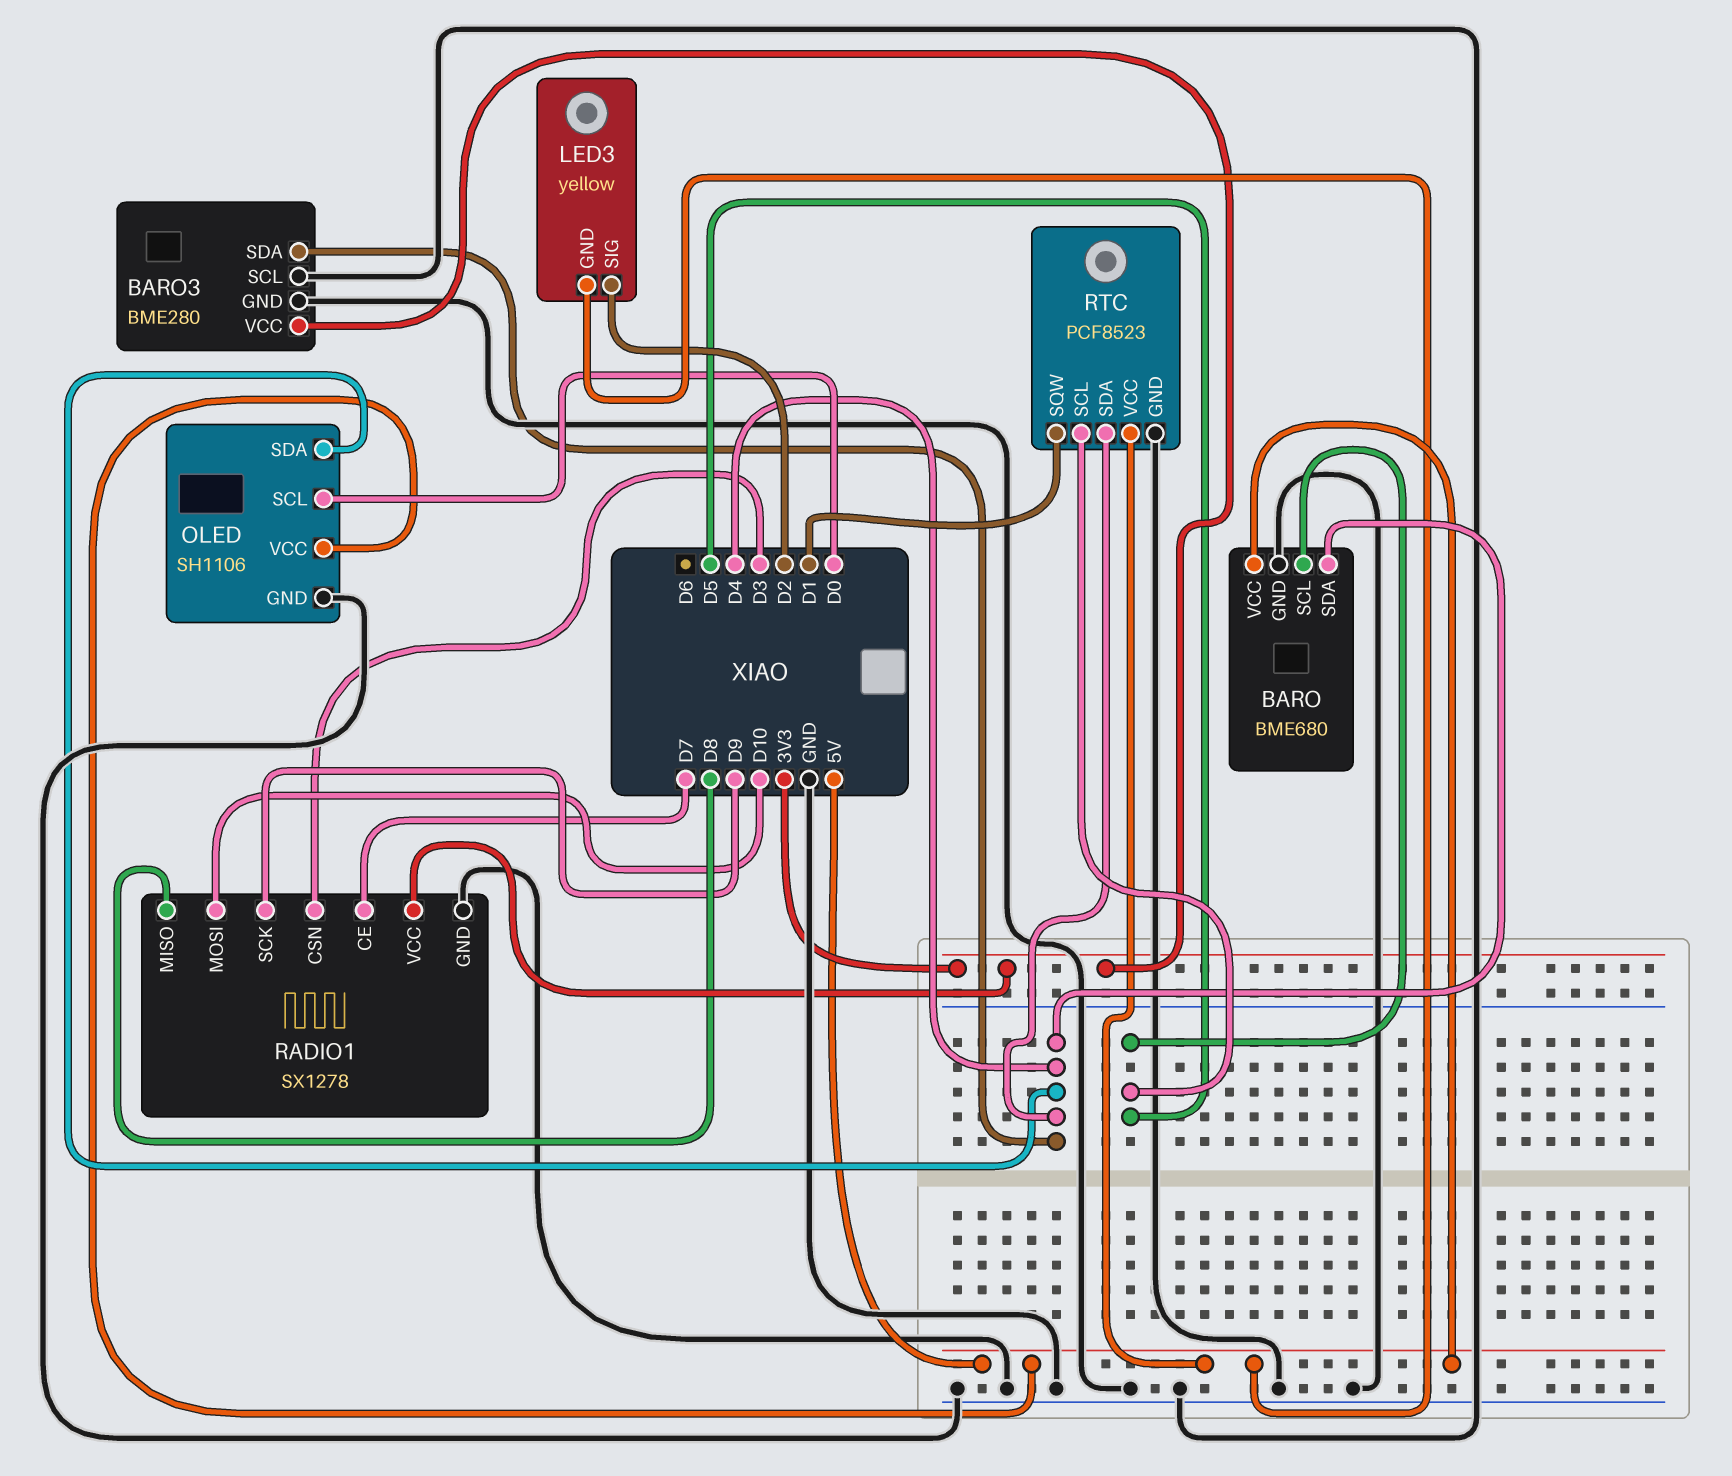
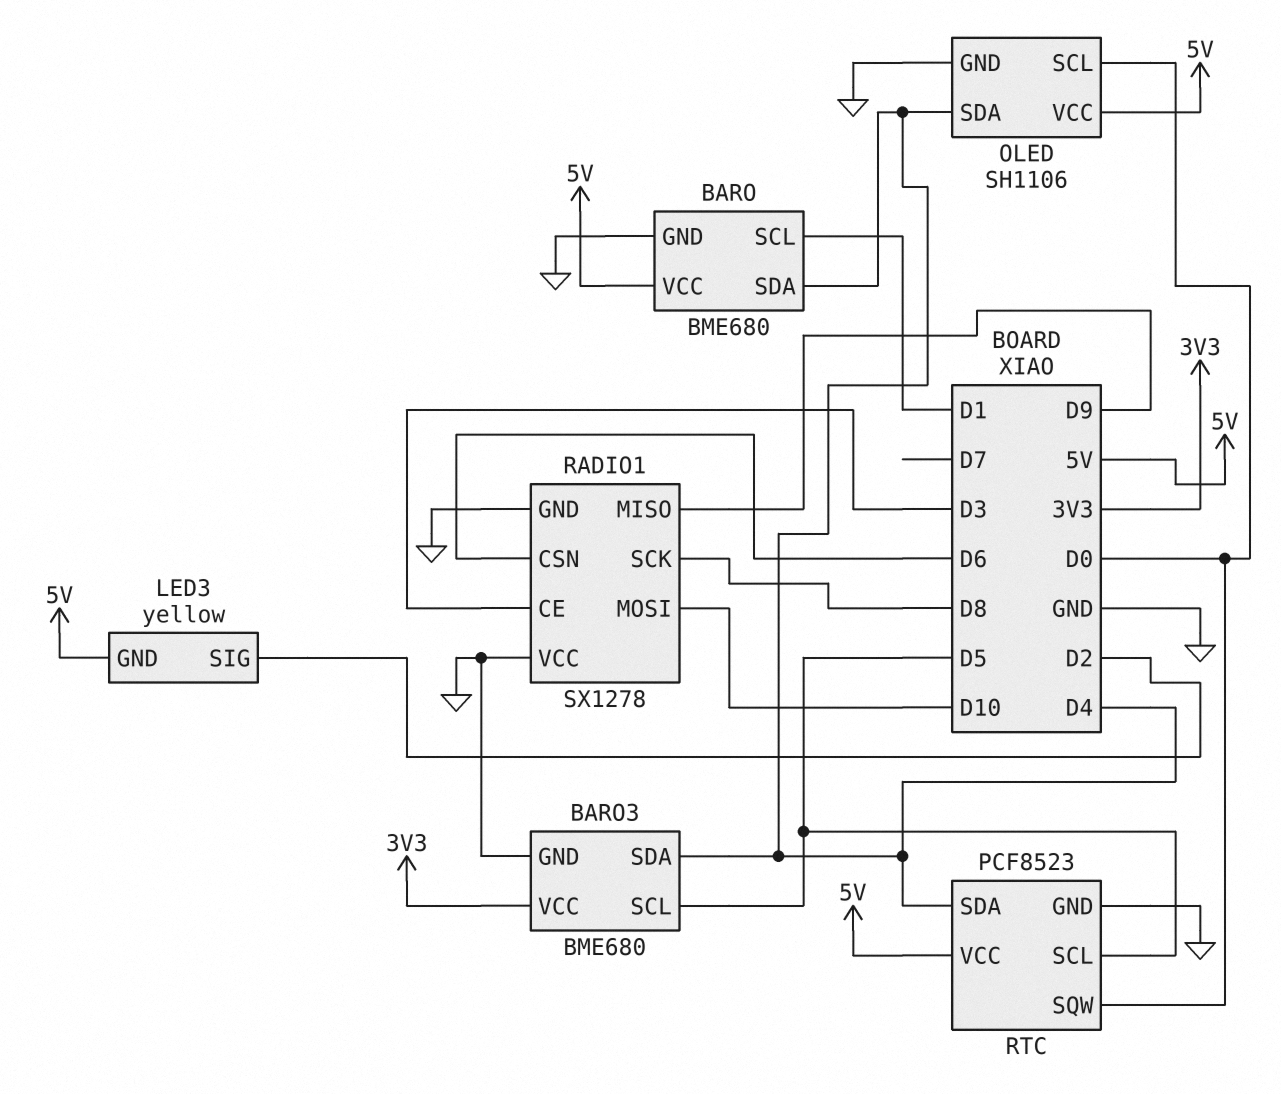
BARO pin SCL: D5 -> D1
BARO3: BME280 -> BME680
BARO3 pin SCL: GND -> D5
RADIO1 pin CE: D7 -> D3
RADIO1 pin CSN: D3 -> D6
RADIO1 pin MISO: D8 -> D9
RADIO1 pin SCK: D9 -> D8
RADIO1 pin VCC: 3V3 -> GND
RTC pin SQW: D1 -> D0

